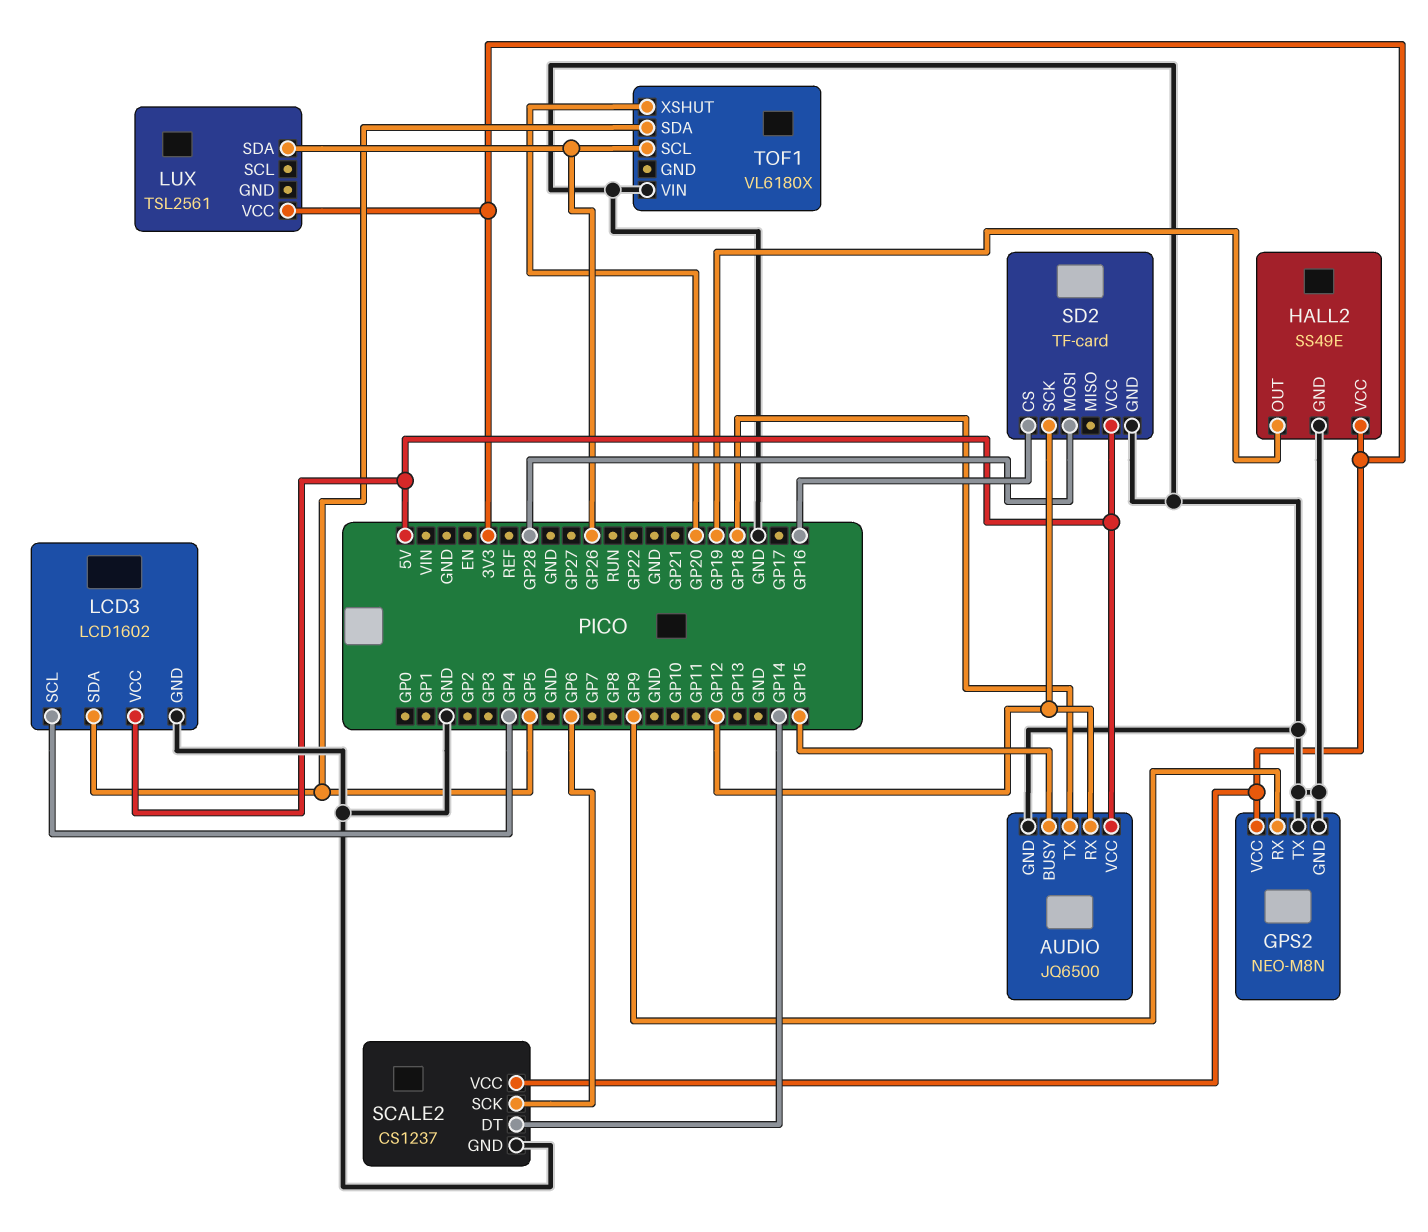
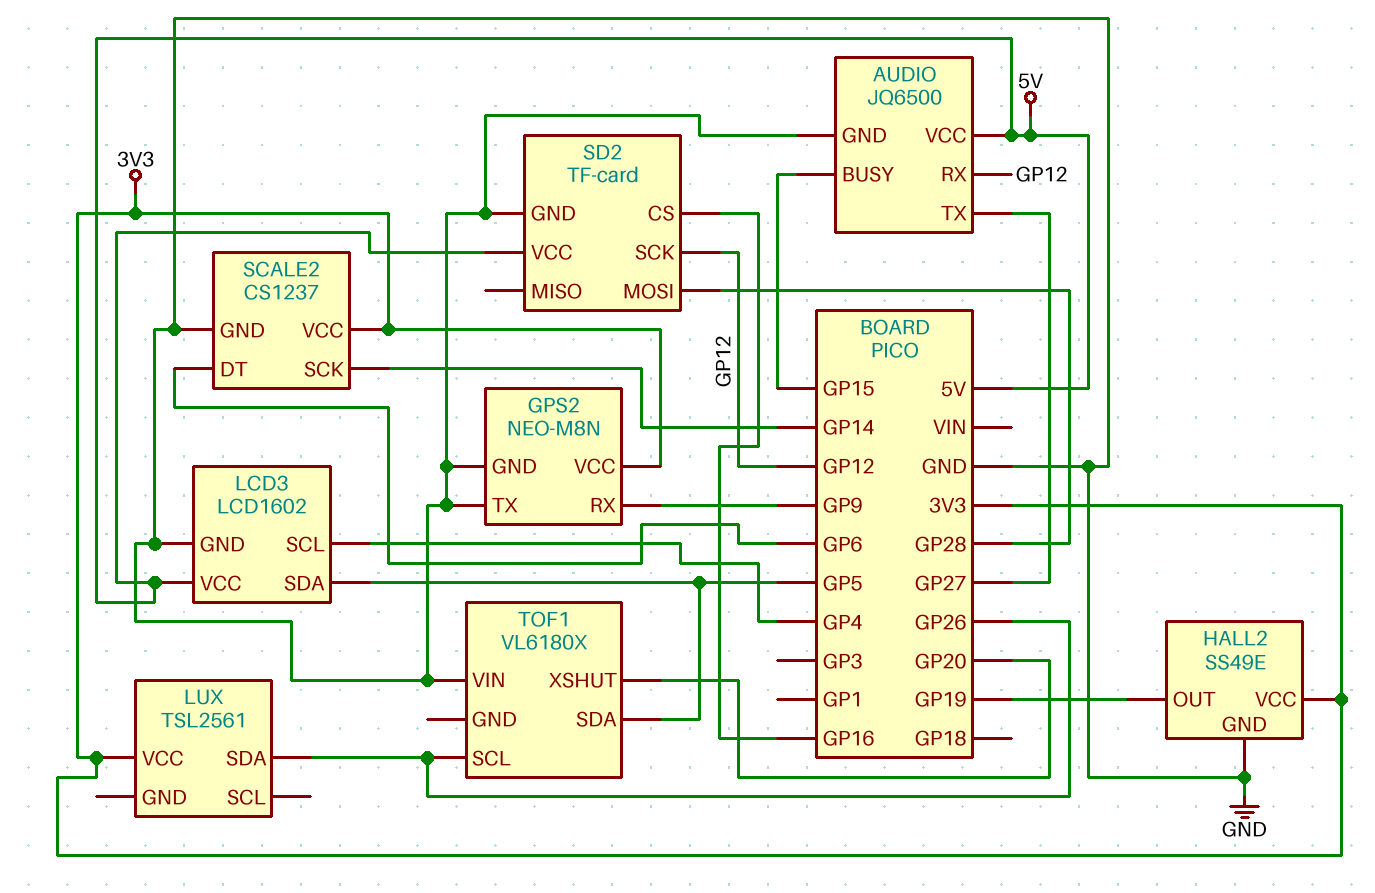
AUDIO pin TX: GP18 -> GP27
SCALE2 pin DT: GP14 -> GP6
SCALE2 pin SCK: GP6 -> GP14

